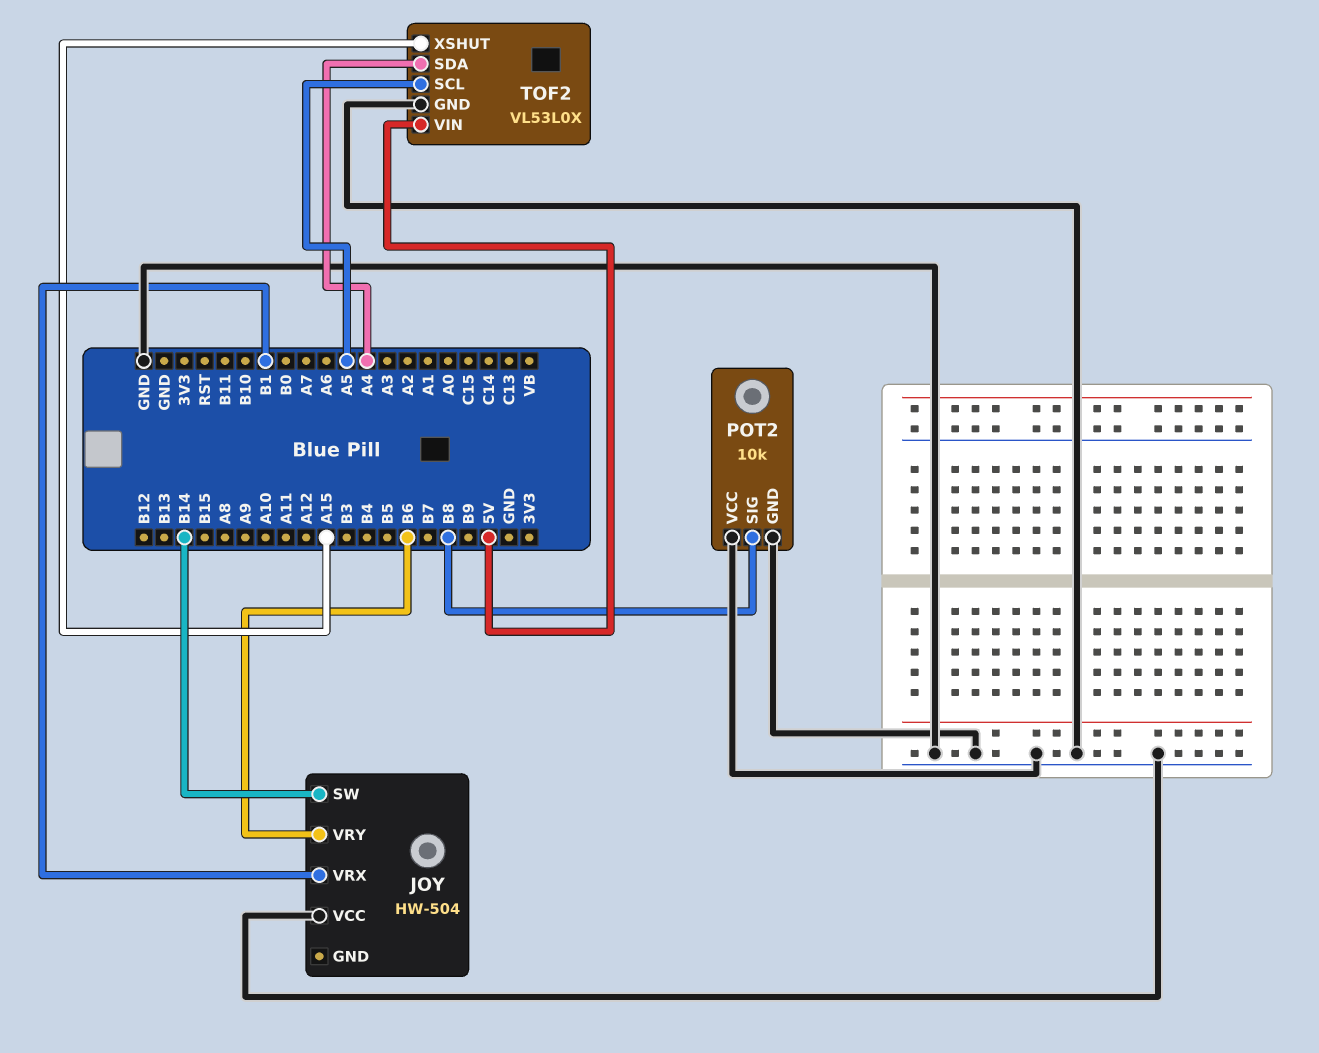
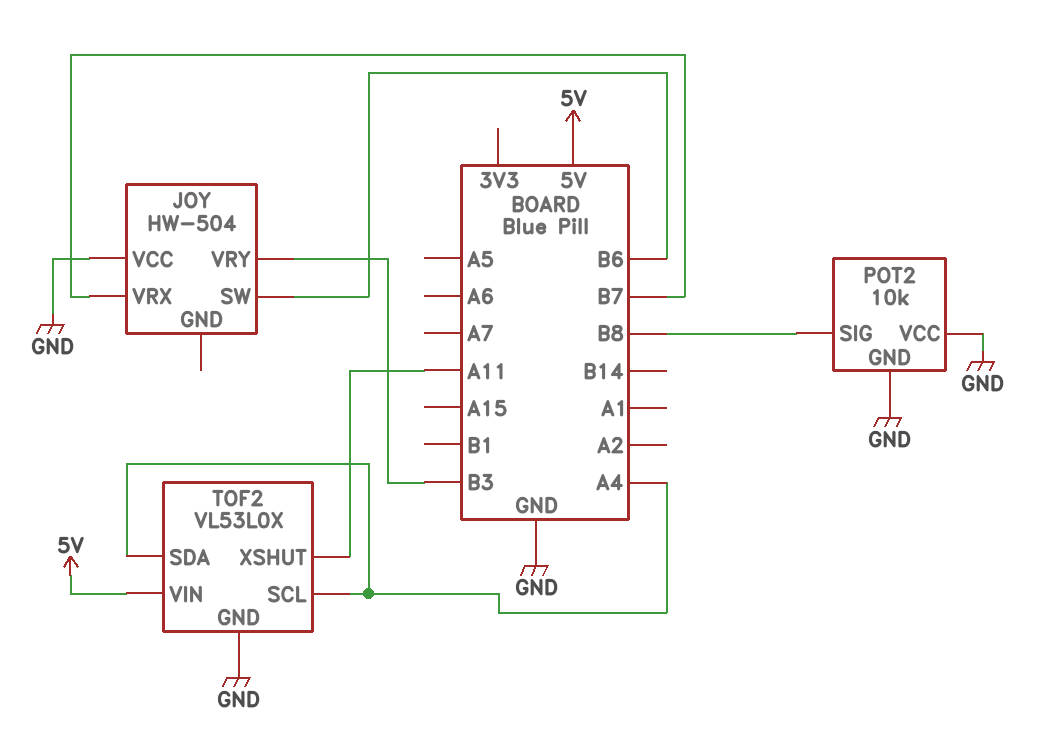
JOY pin SW: B14 -> B6
JOY pin VRX: B1 -> B7
JOY pin VRY: B6 -> B3
TOF2 pin SCL: A5 -> A4
TOF2 pin XSHUT: A15 -> A11

